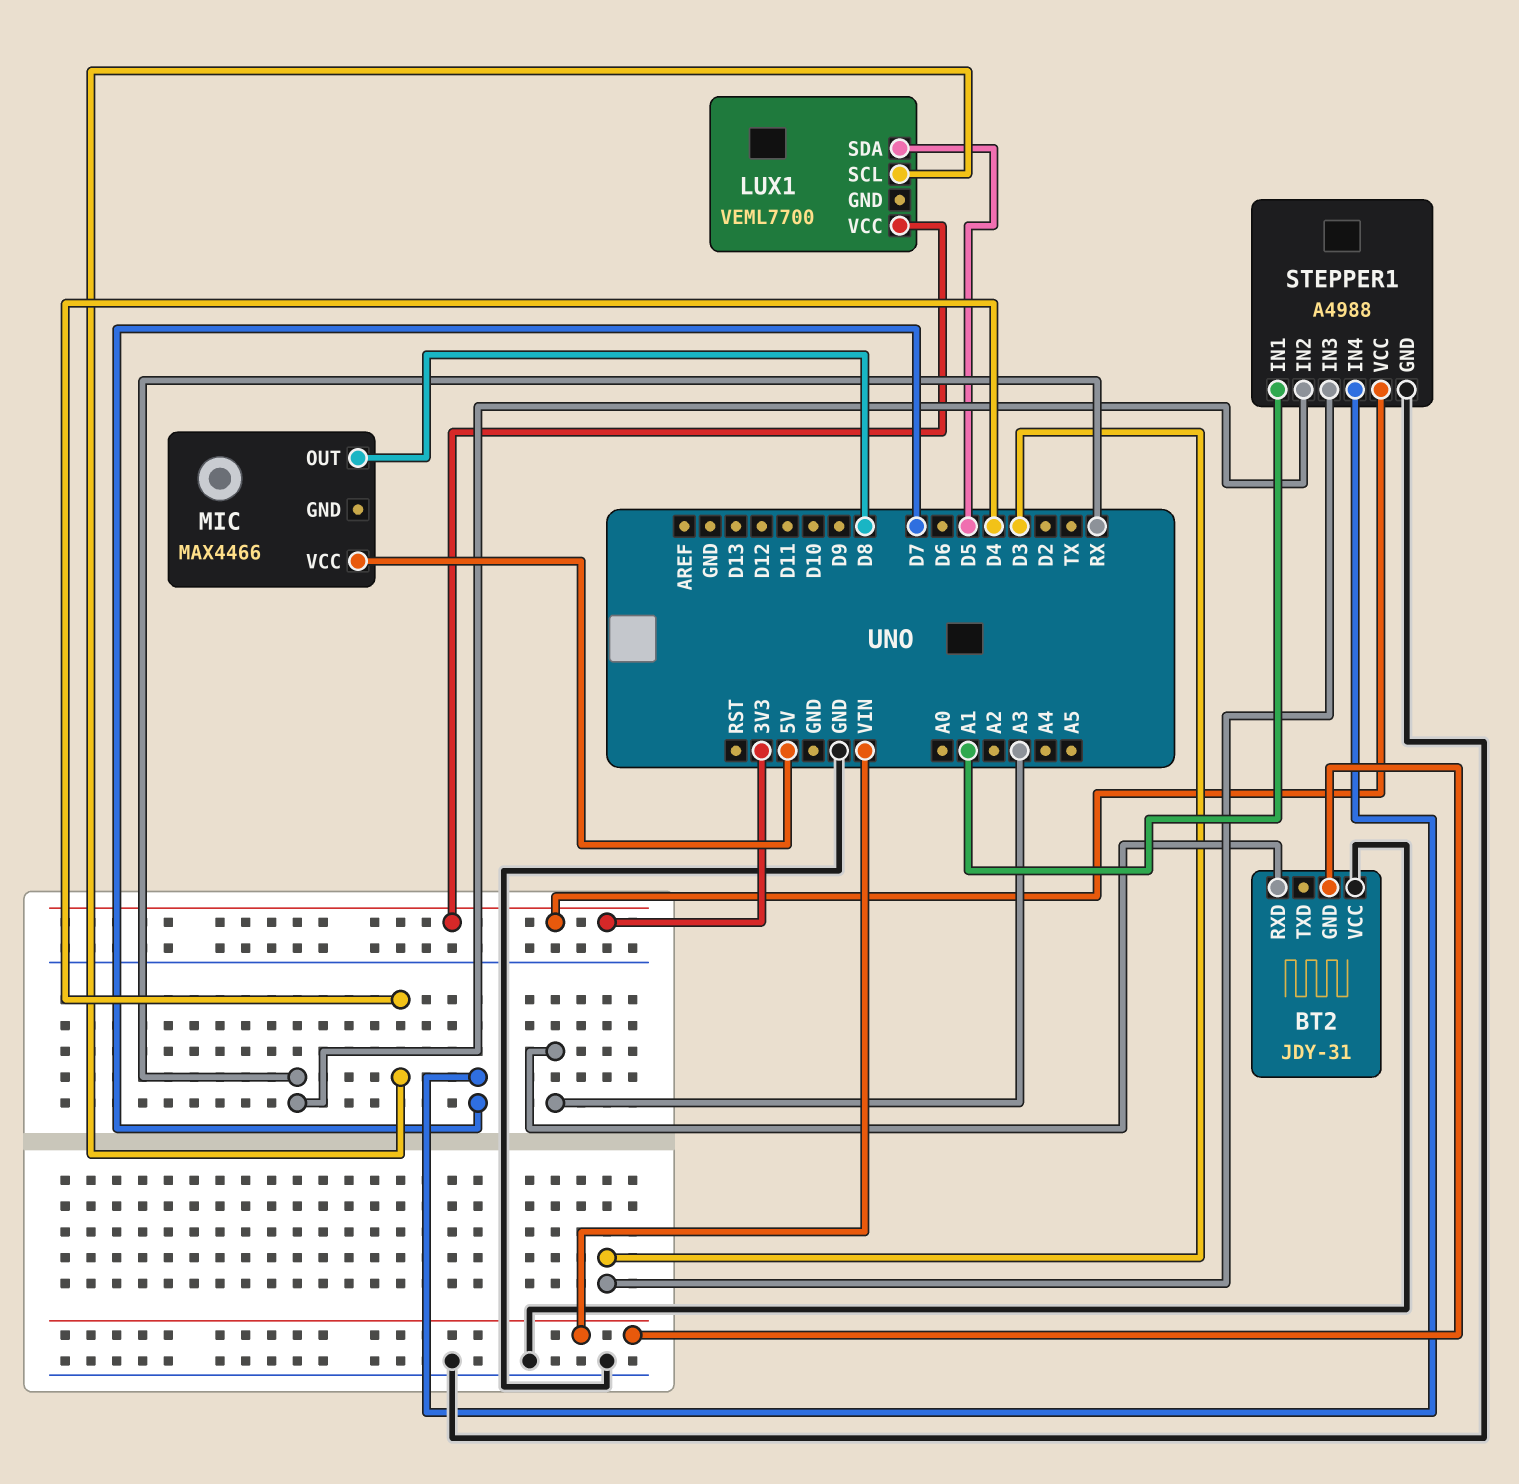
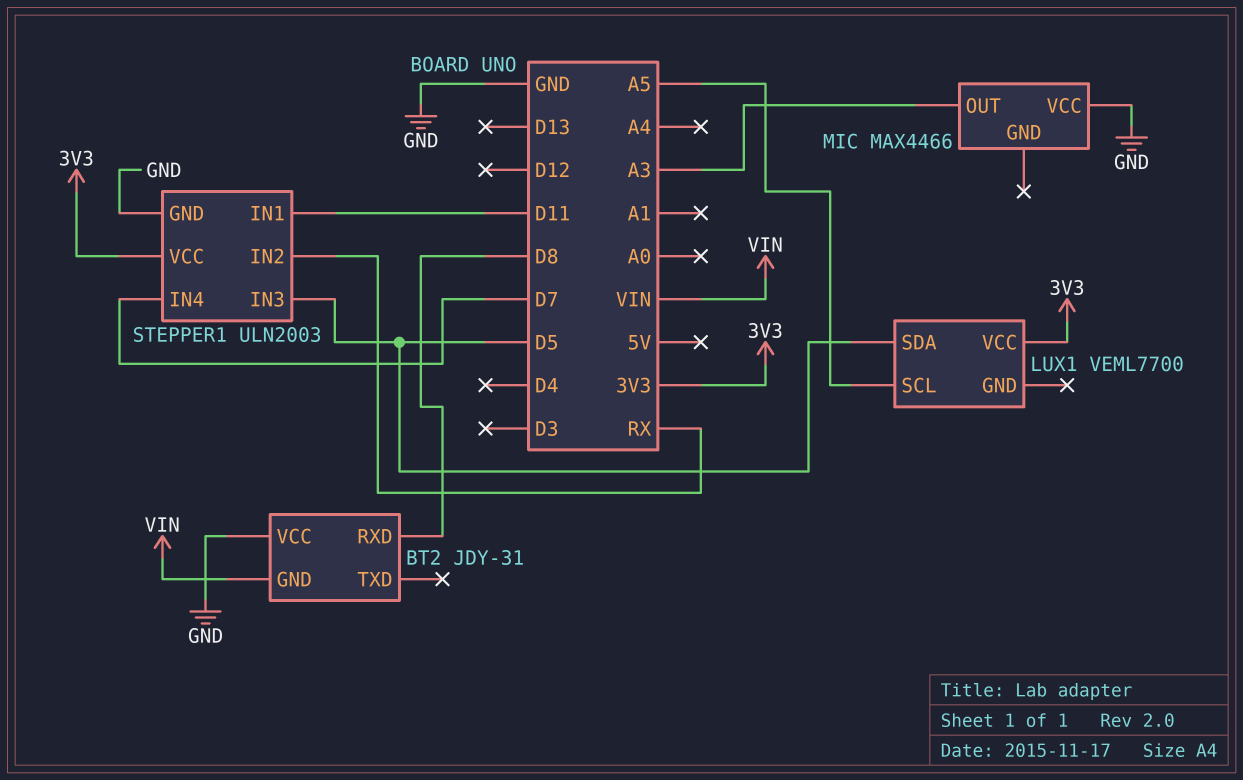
BT2 pin RXD: A3 -> D8
LUX1 pin SCL: D4 -> A5
MIC pin OUT: D8 -> A3
MIC pin VCC: 5V -> GND
STEPPER1: A4988 -> ULN2003
STEPPER1 pin IN1: A1 -> D11
STEPPER1 pin IN3: D3 -> D5

